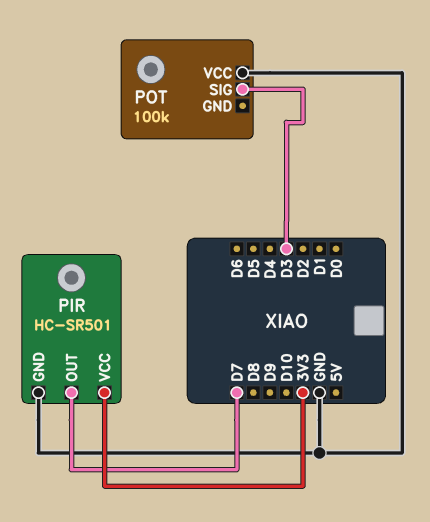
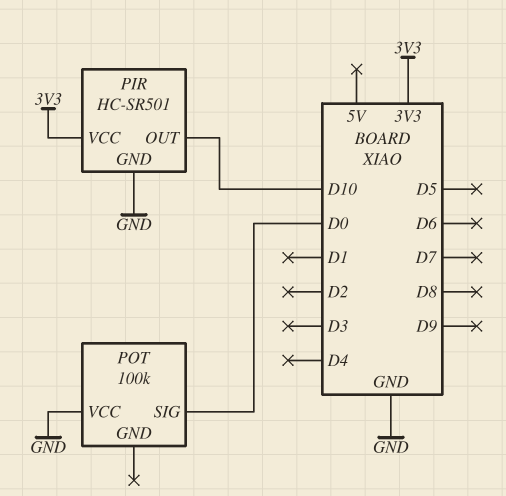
PIR pin OUT: D7 -> D10
POT pin SIG: D3 -> D0

